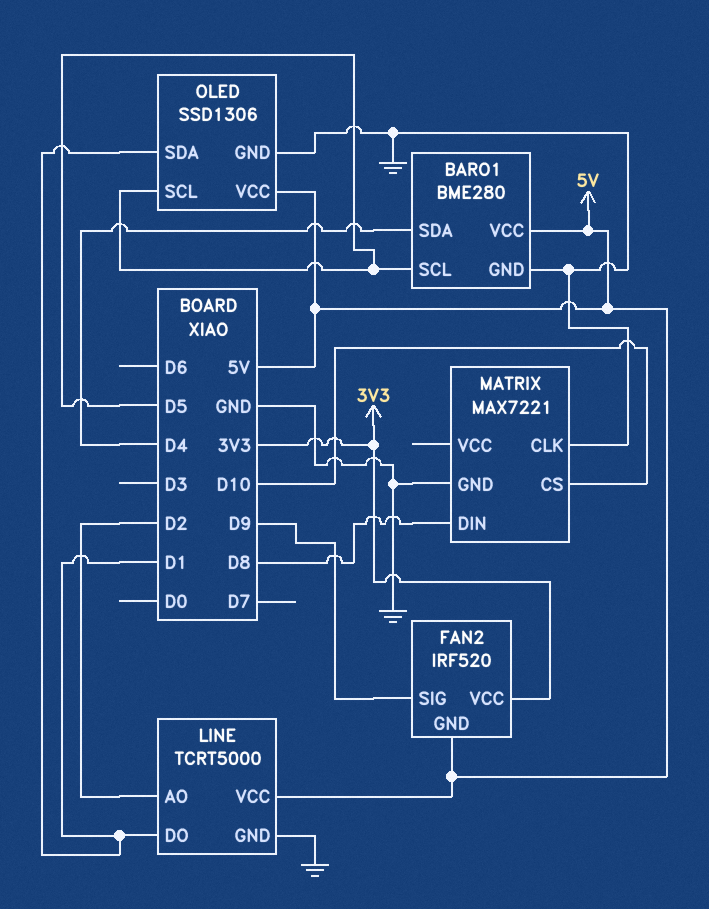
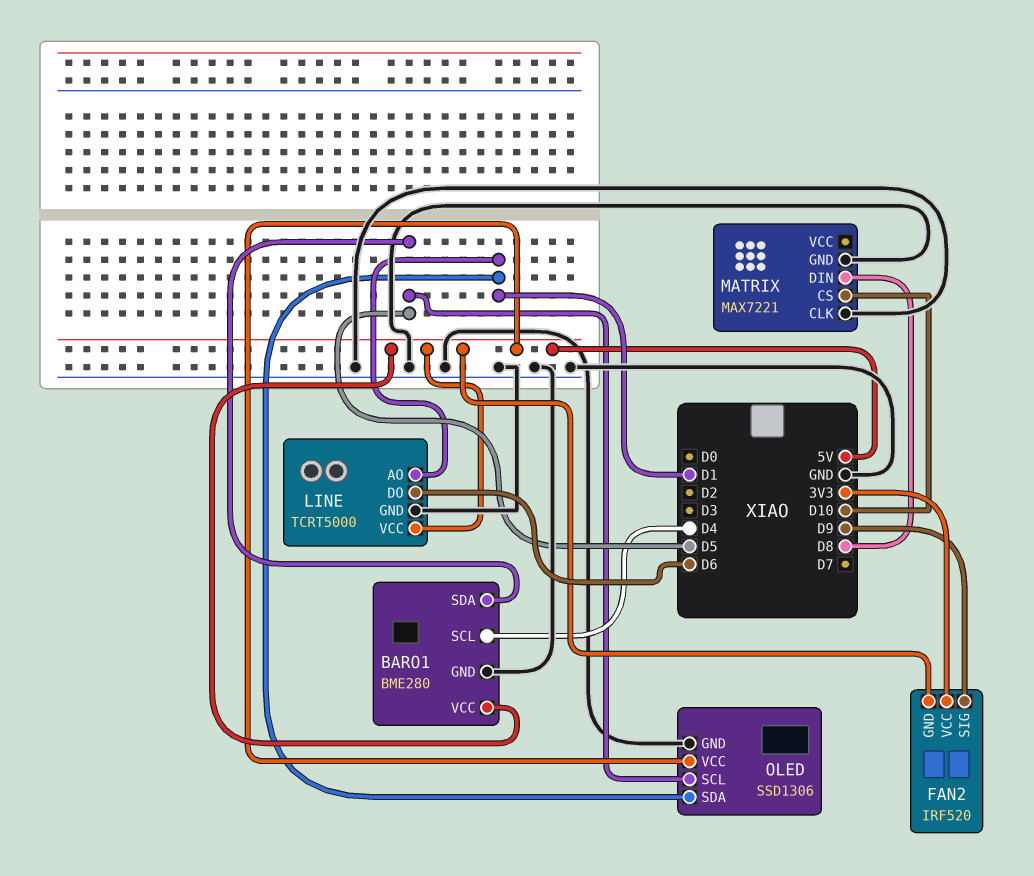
BARO1 pin SCL: D5 -> D4
BARO1 pin SDA: D4 -> D5
LINE pin AO: D2 -> D1
LINE pin DO: D1 -> D6

